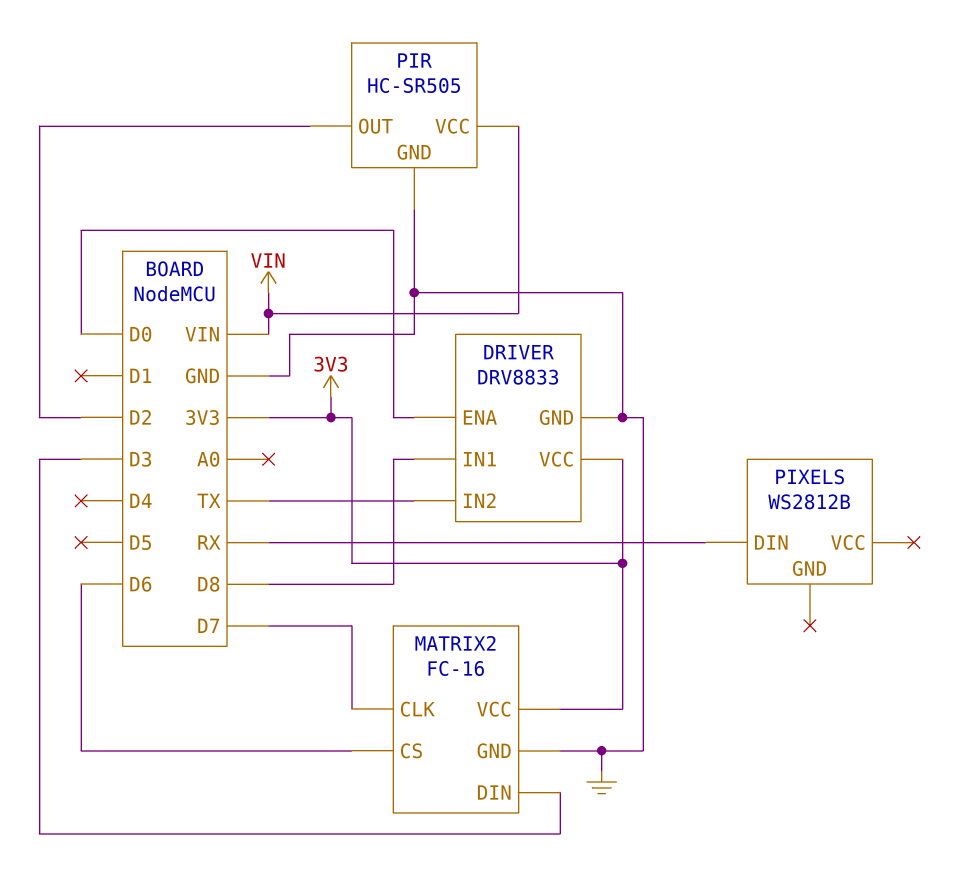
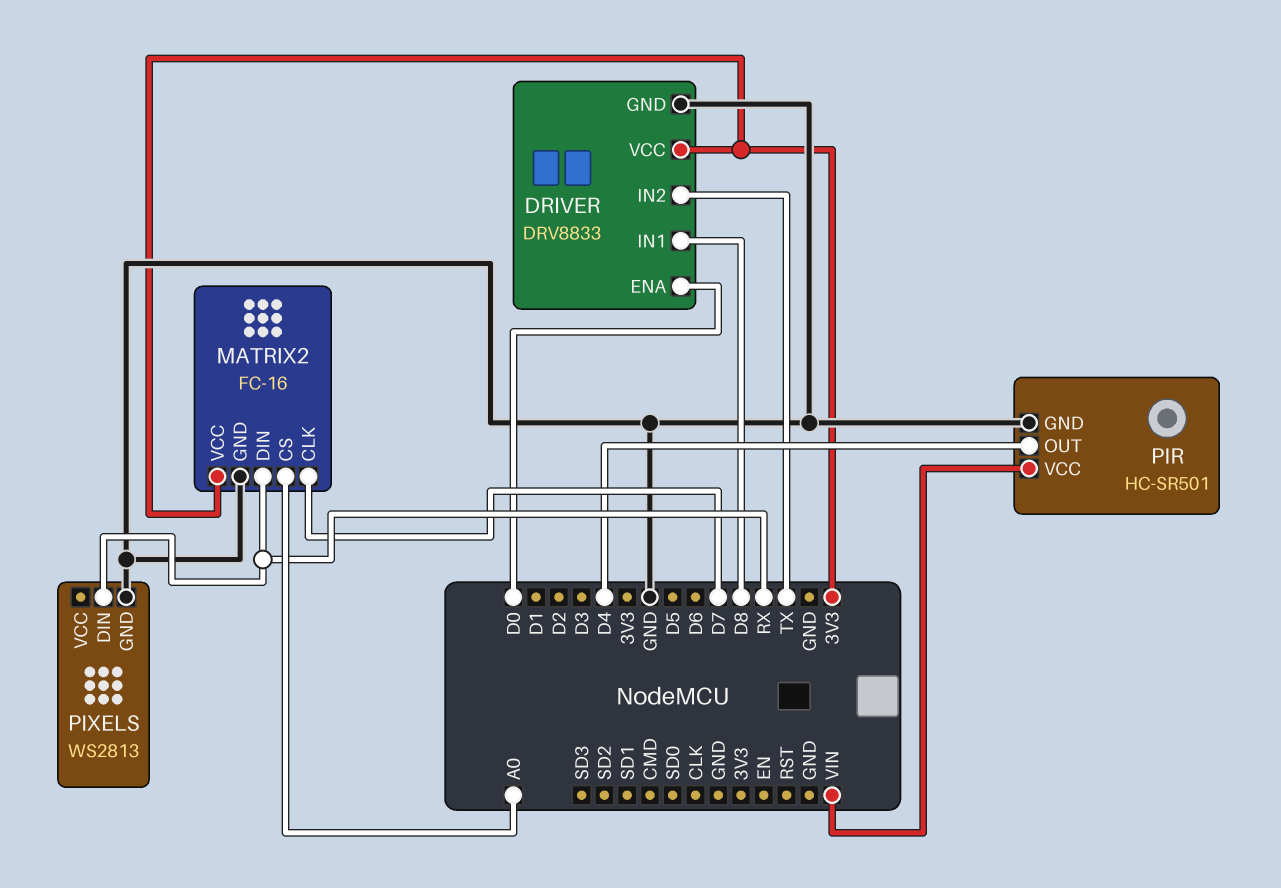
MATRIX2 pin CS: D6 -> A0
MATRIX2 pin DIN: D3 -> RX
PIR: HC-SR505 -> HC-SR501
PIR pin OUT: D2 -> D4
PIXELS: WS2812B -> WS2813
PIXELS pin GND: none -> GND

